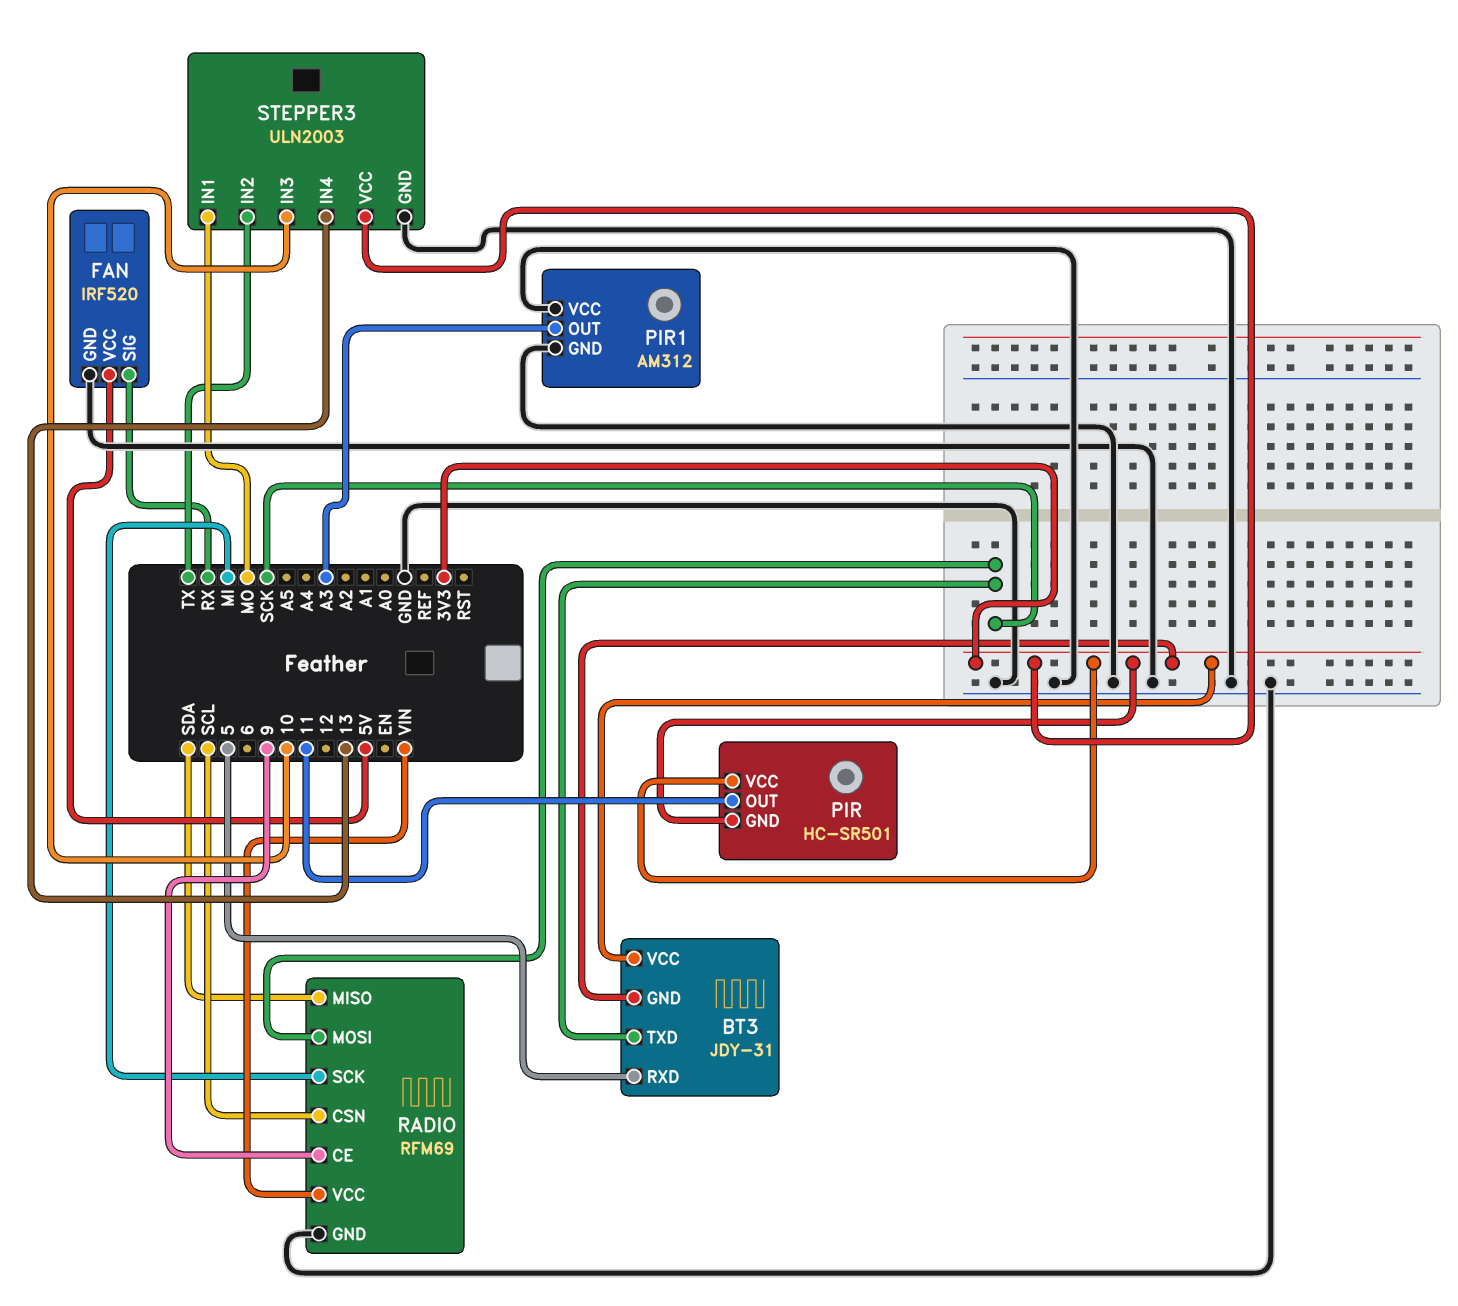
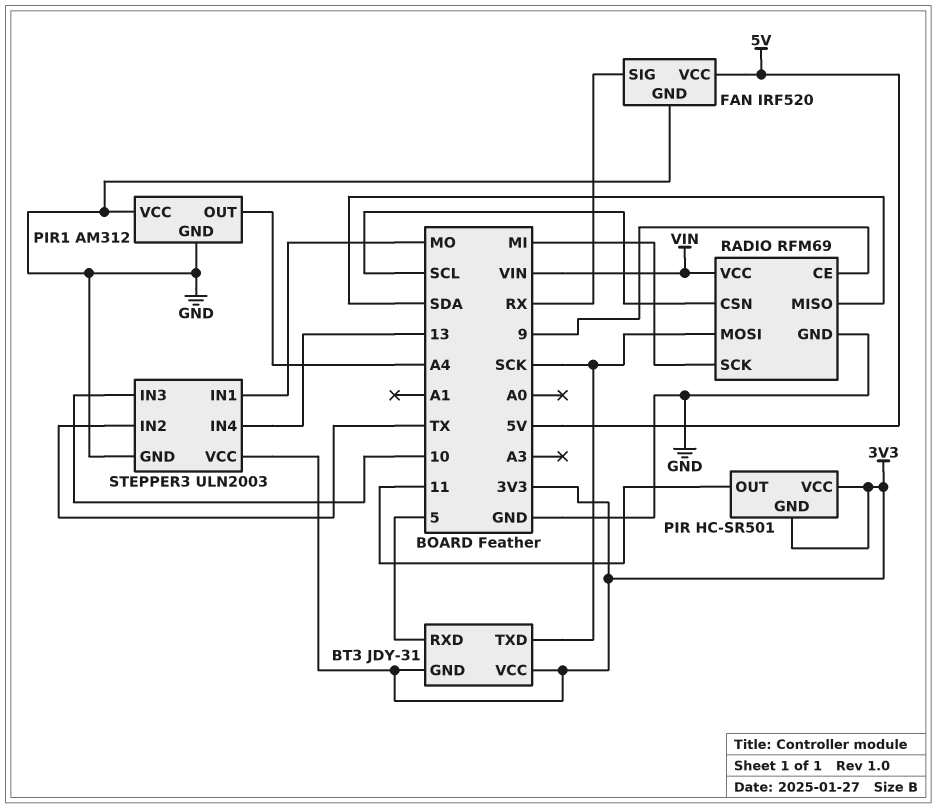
PIR1 pin OUT: A3 -> A4

